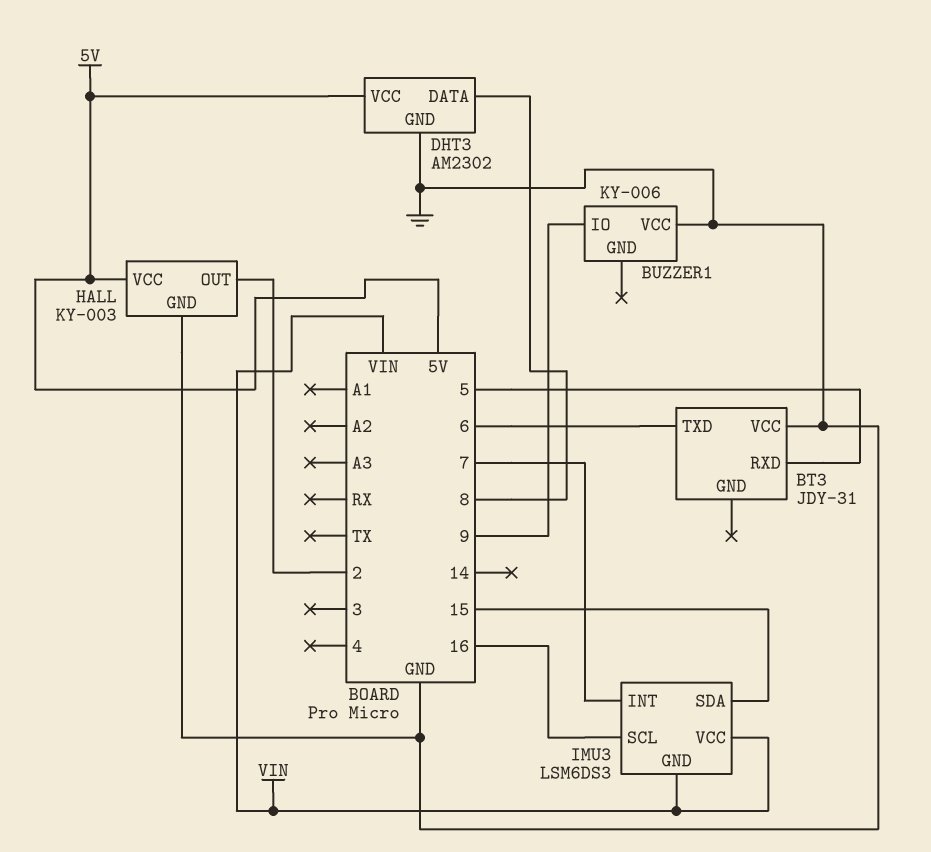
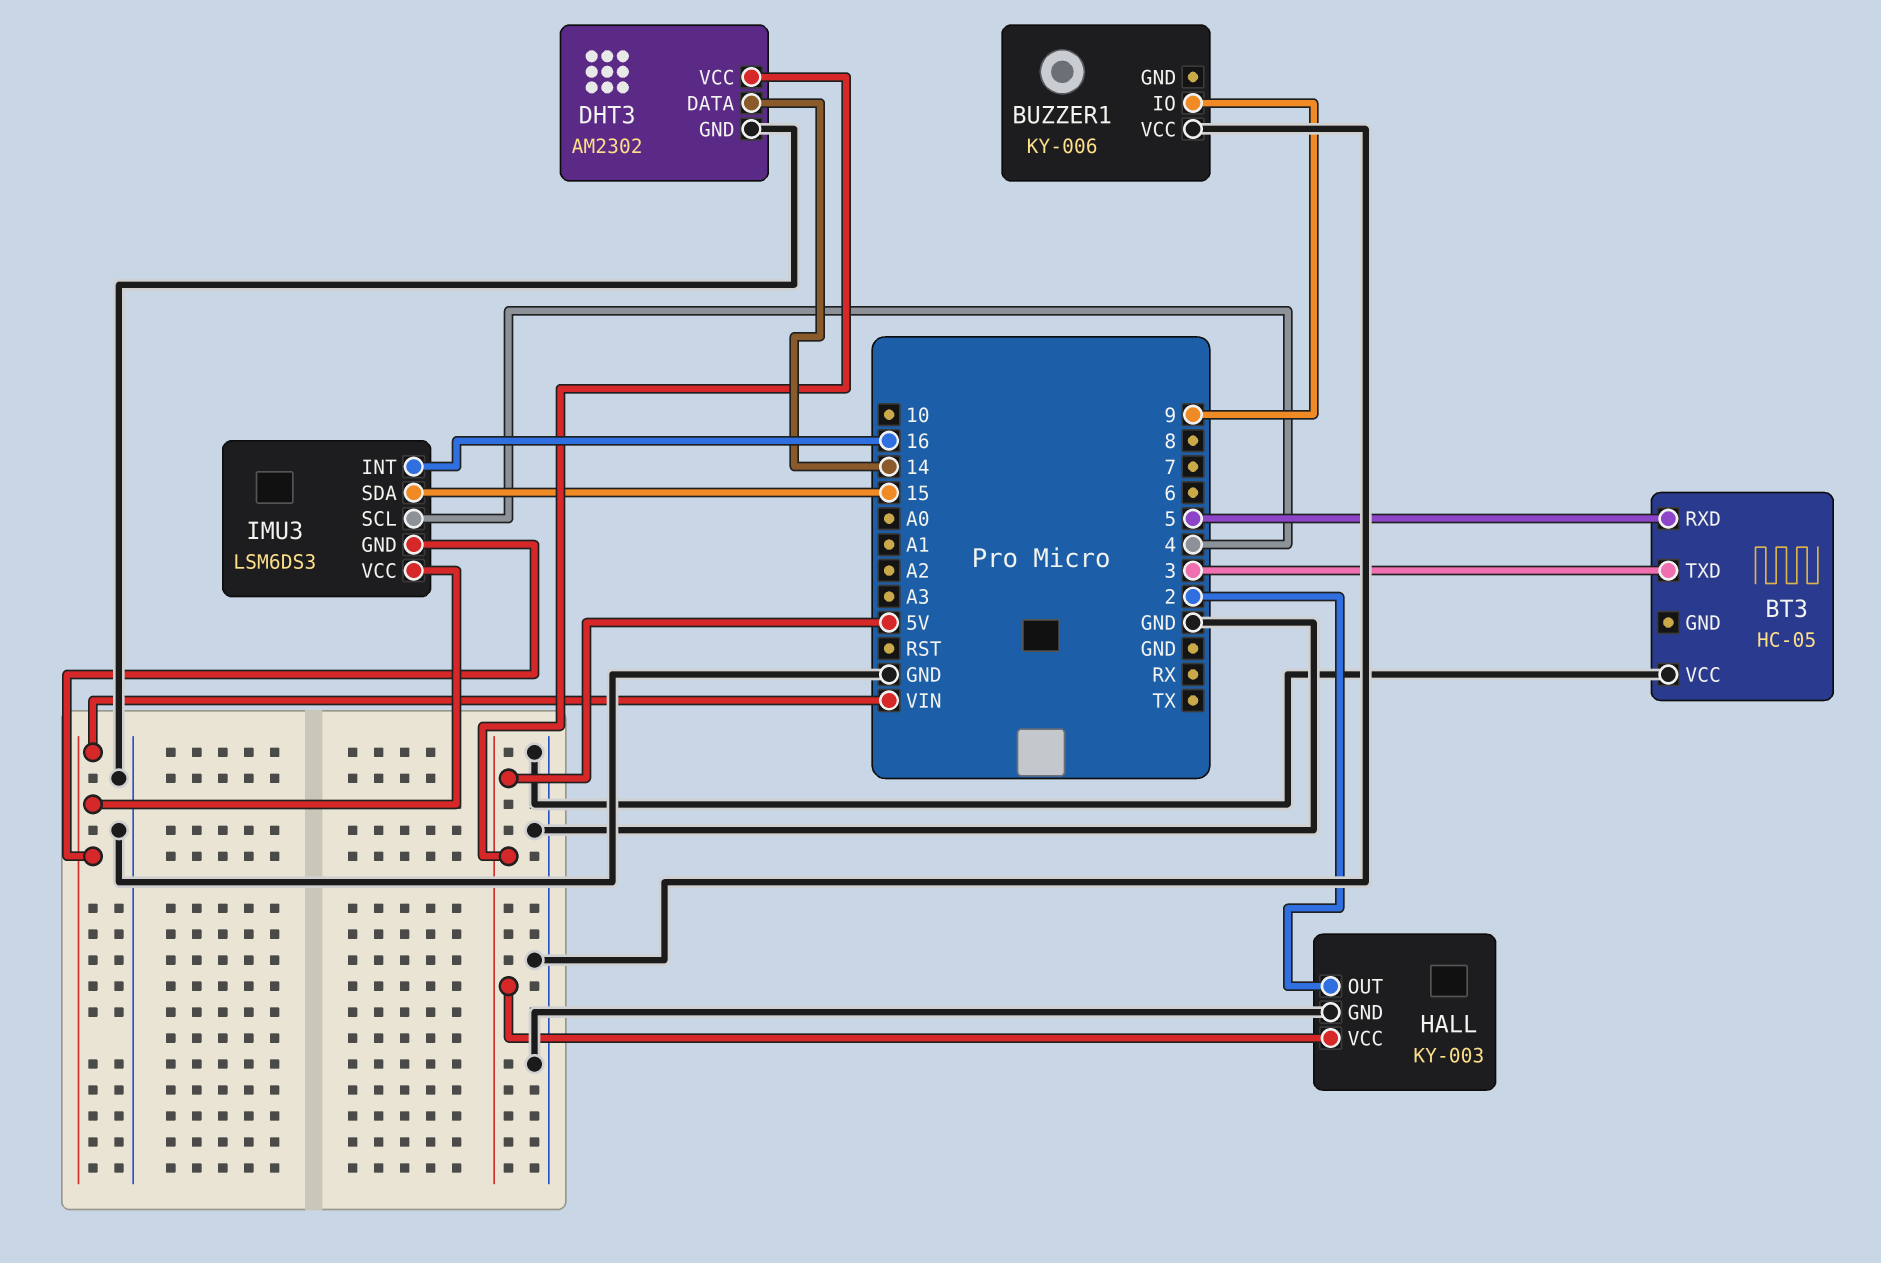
BT3: JDY-31 -> HC-05
BT3 pin TXD: 6 -> 3
DHT3 pin DATA: 8 -> 14
IMU3 pin INT: 7 -> 16
IMU3 pin SCL: 16 -> 4

